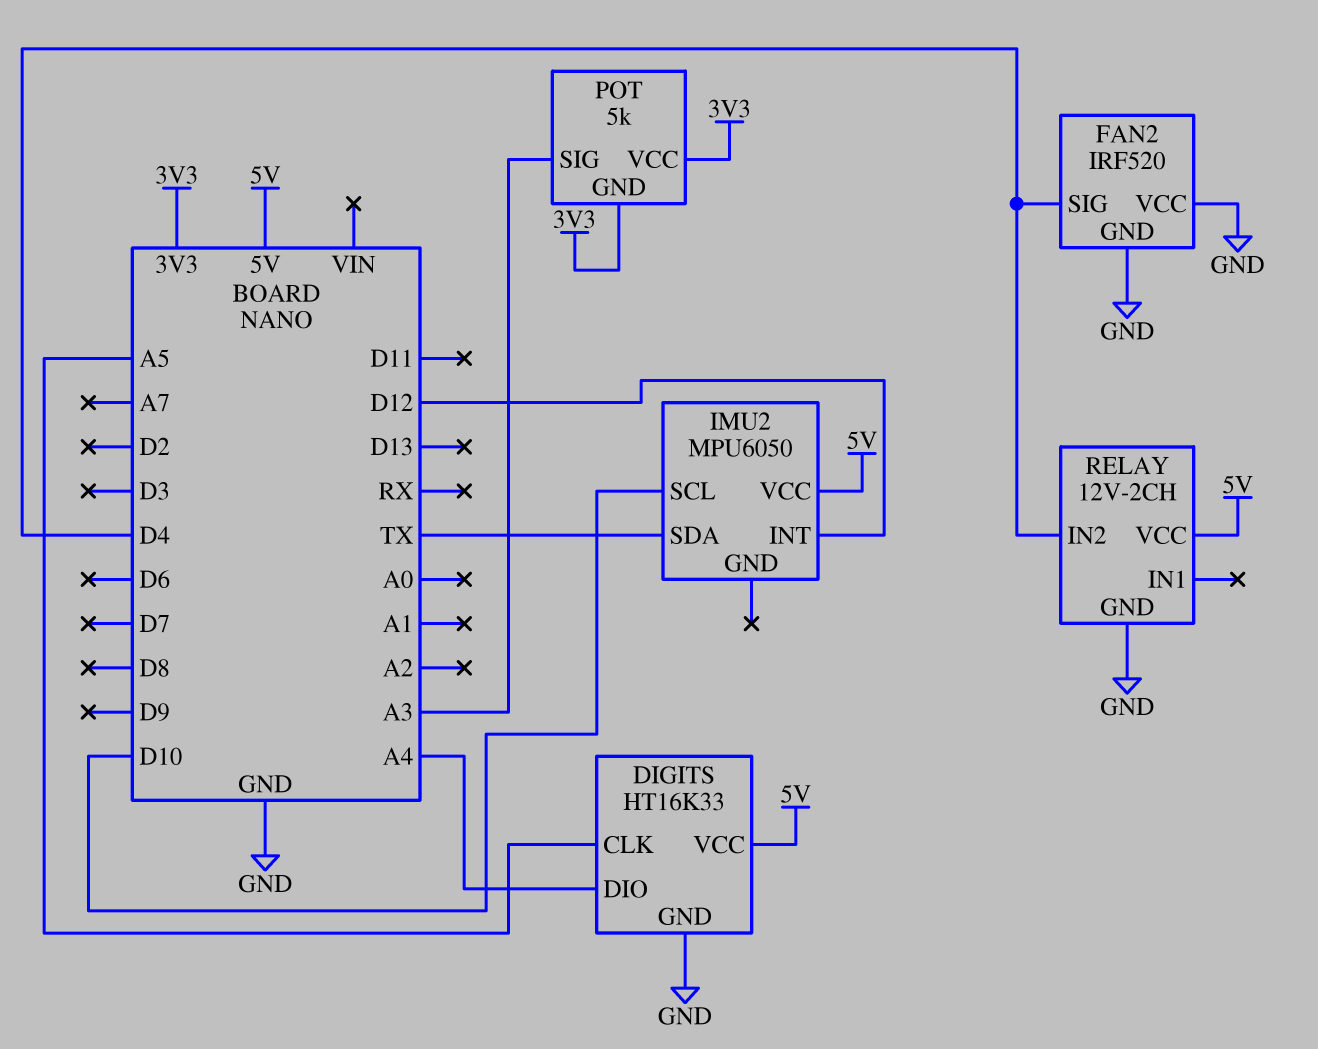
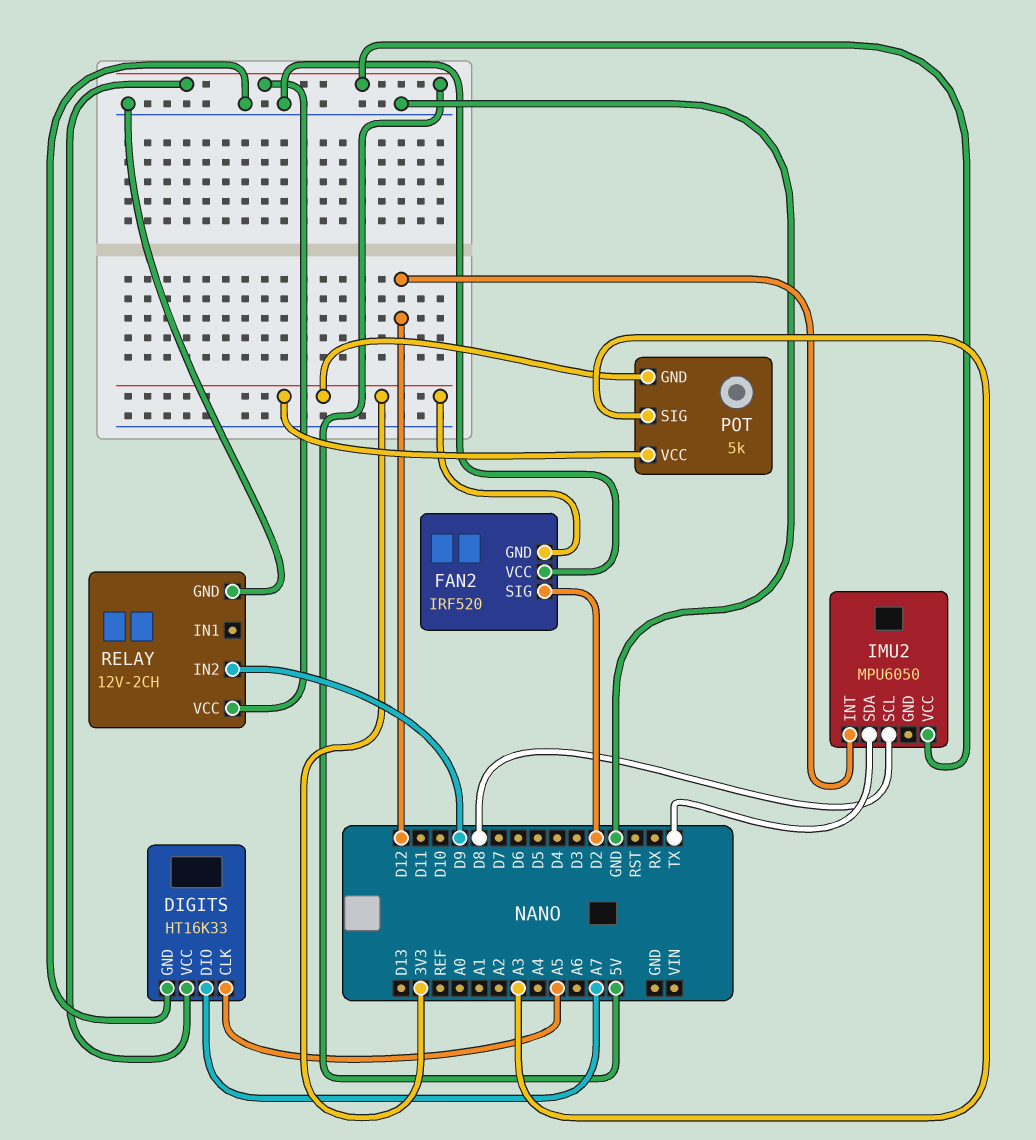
DIGITS pin DIO: A4 -> A7
FAN2 pin GND: GND -> 3V3
FAN2 pin SIG: D4 -> D2
IMU2 pin SCL: D10 -> D8
RELAY pin IN2: D4 -> D9

